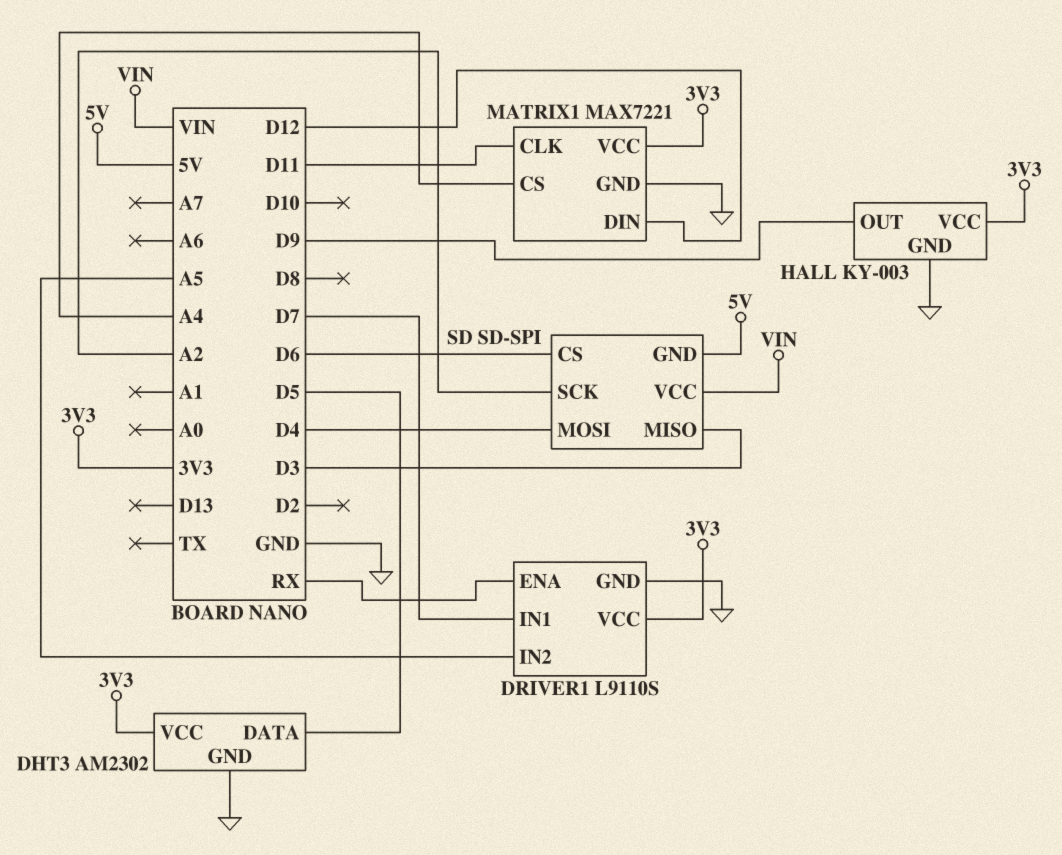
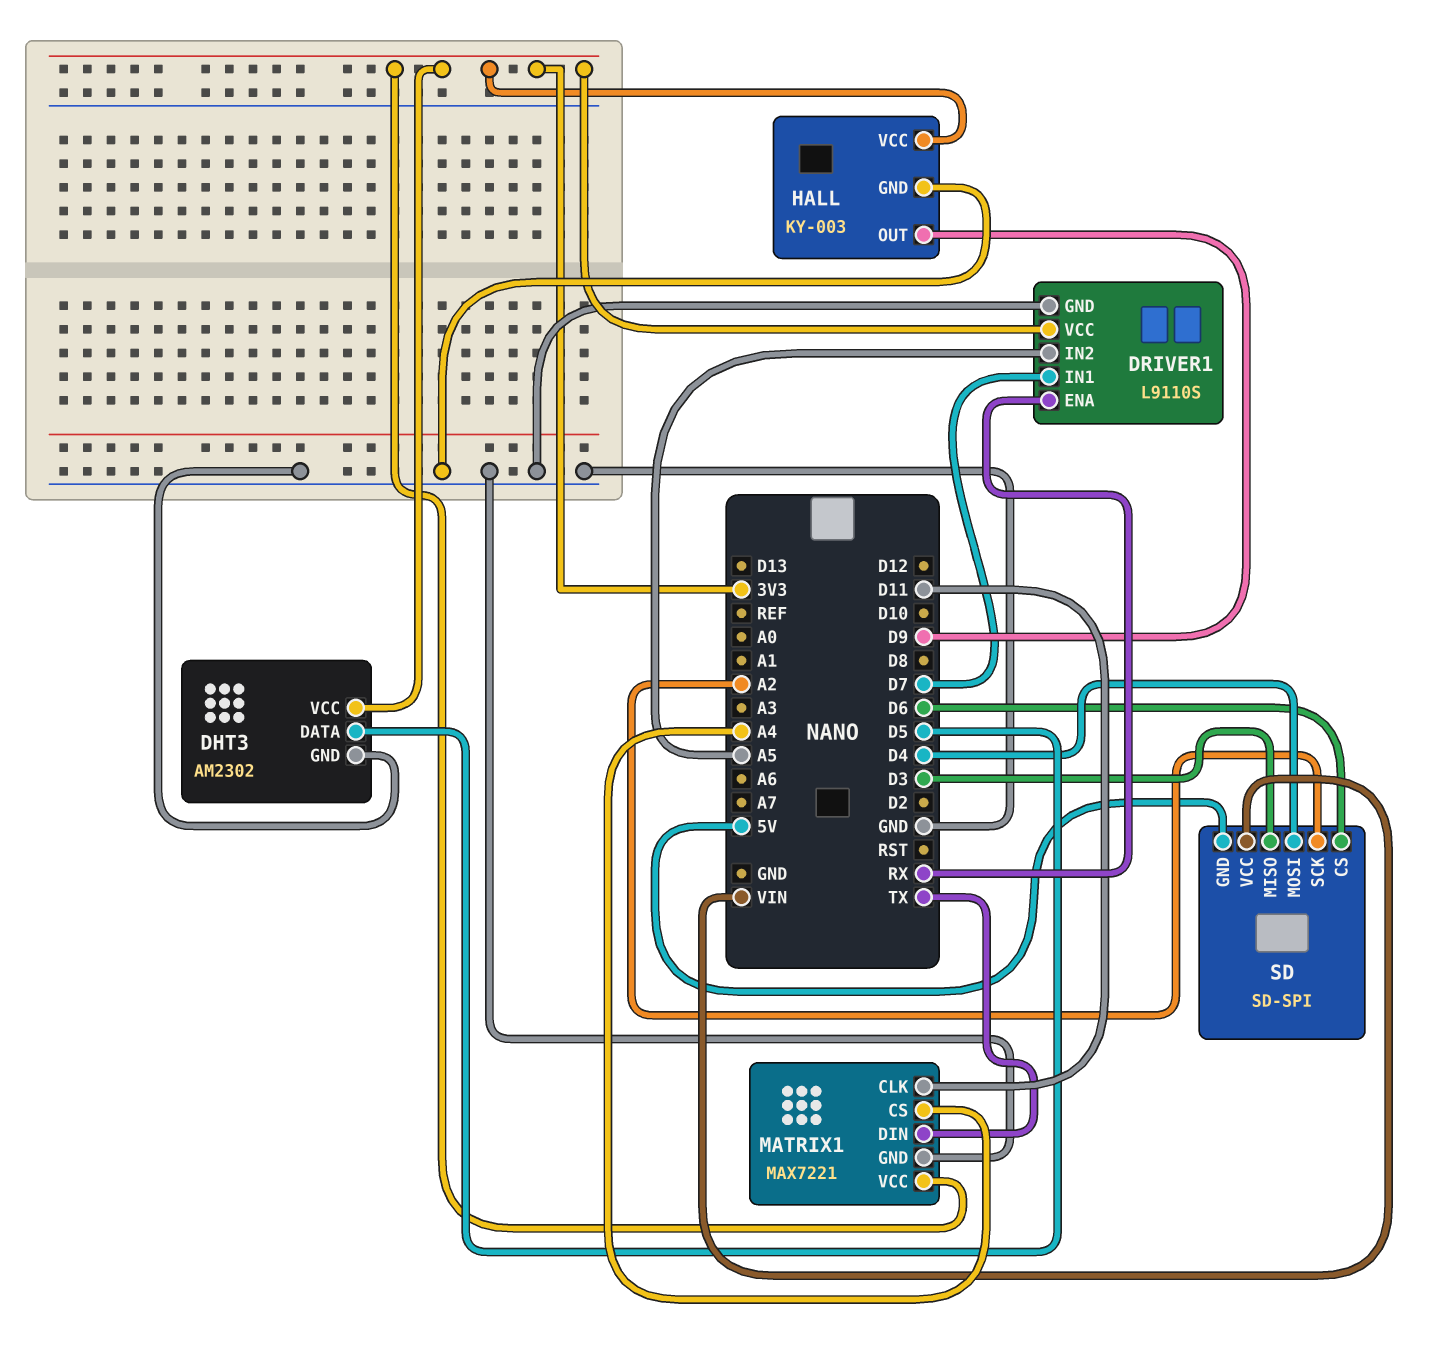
MATRIX1 pin DIN: D12 -> TX

